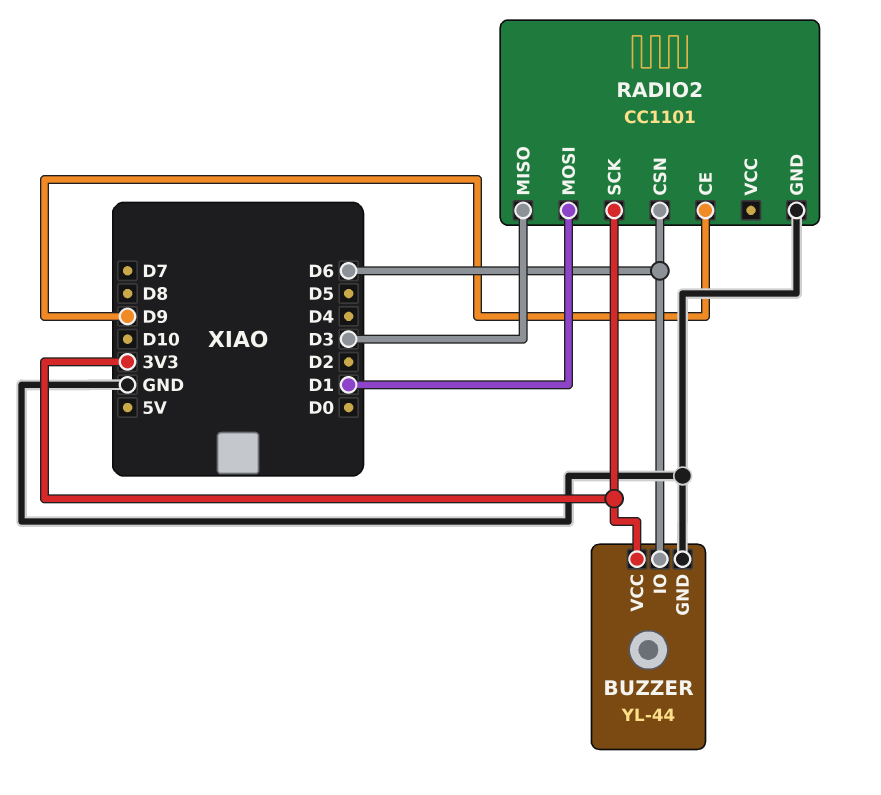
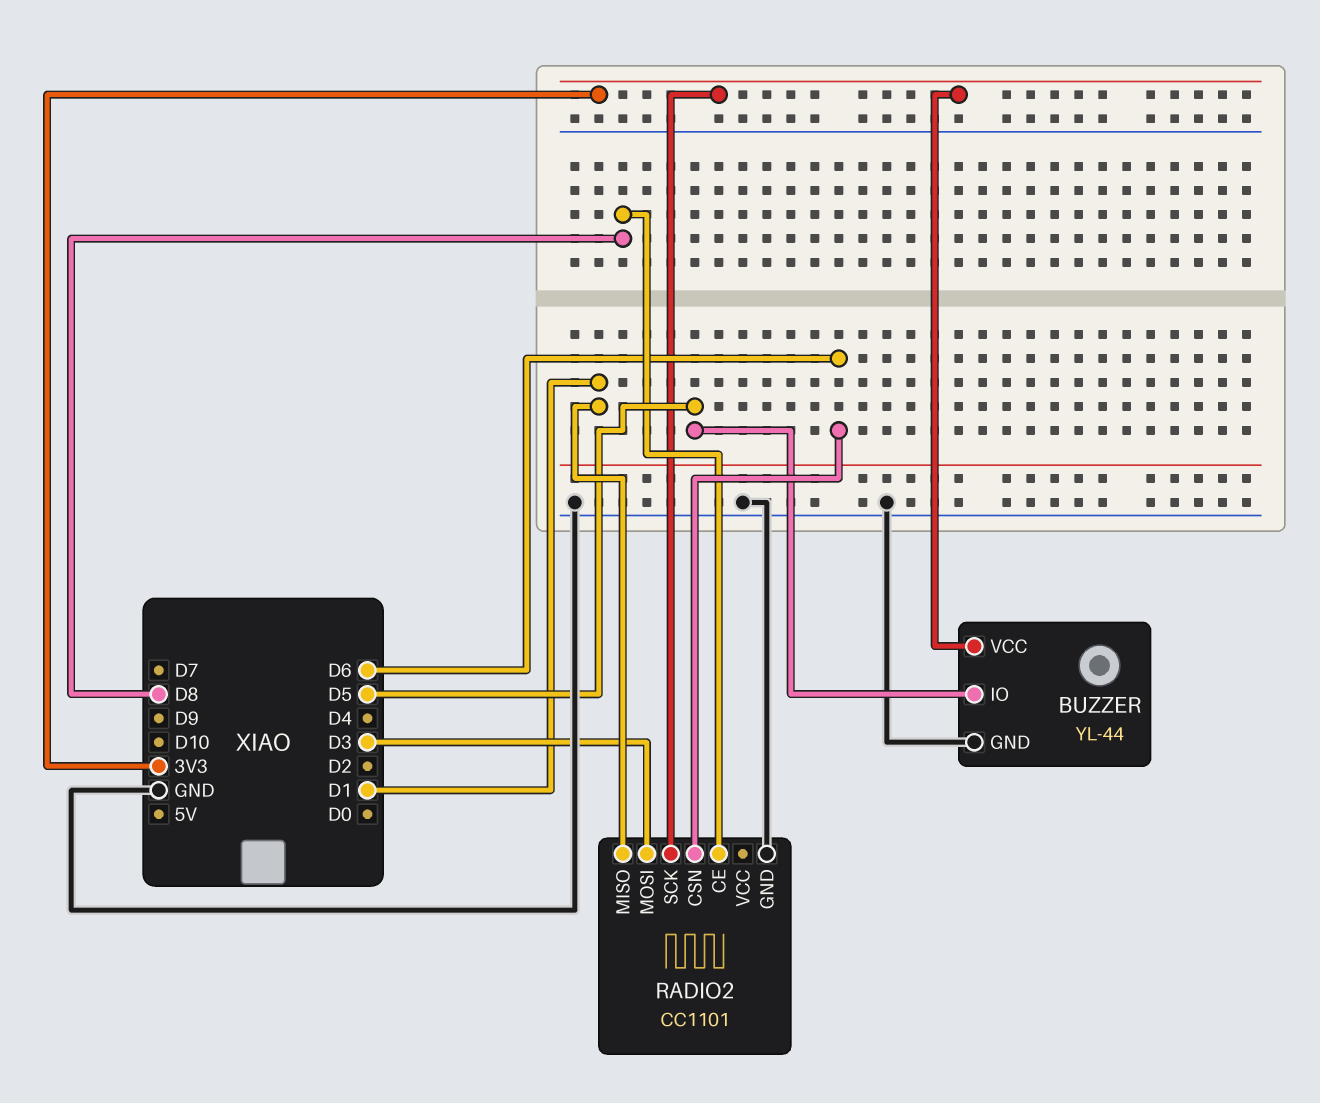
BUZZER pin IO: D6 -> D5
RADIO2 pin CE: D9 -> D8
RADIO2 pin MISO: D3 -> D1
RADIO2 pin MOSI: D1 -> D3

